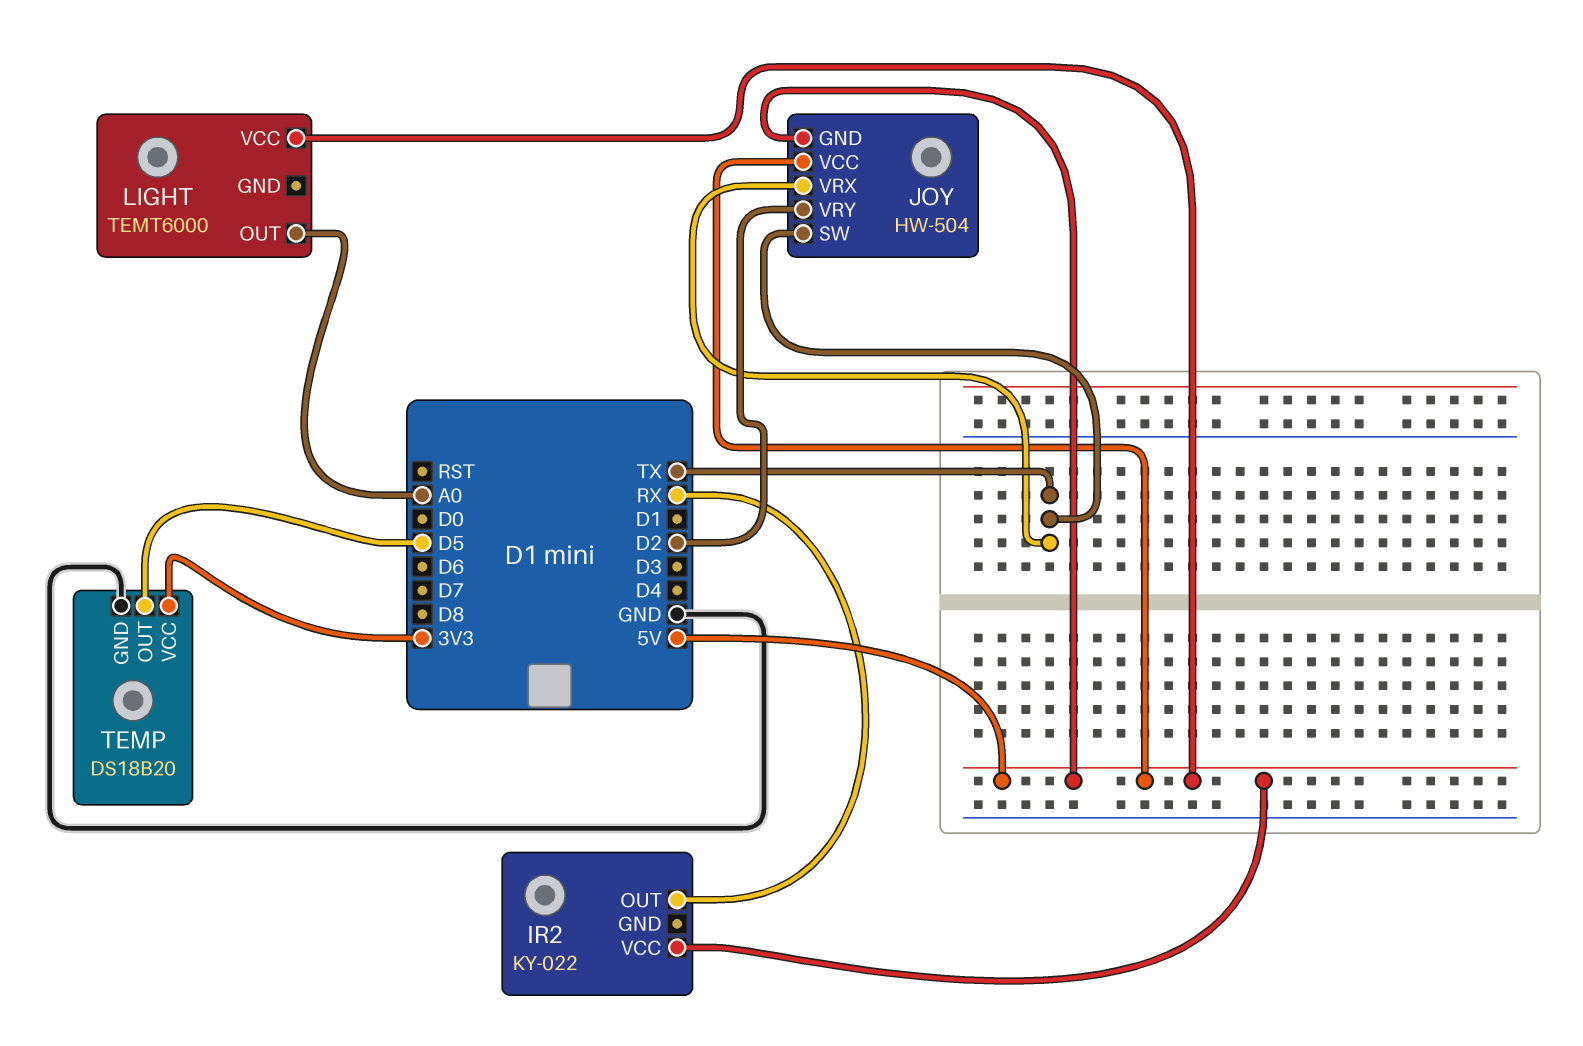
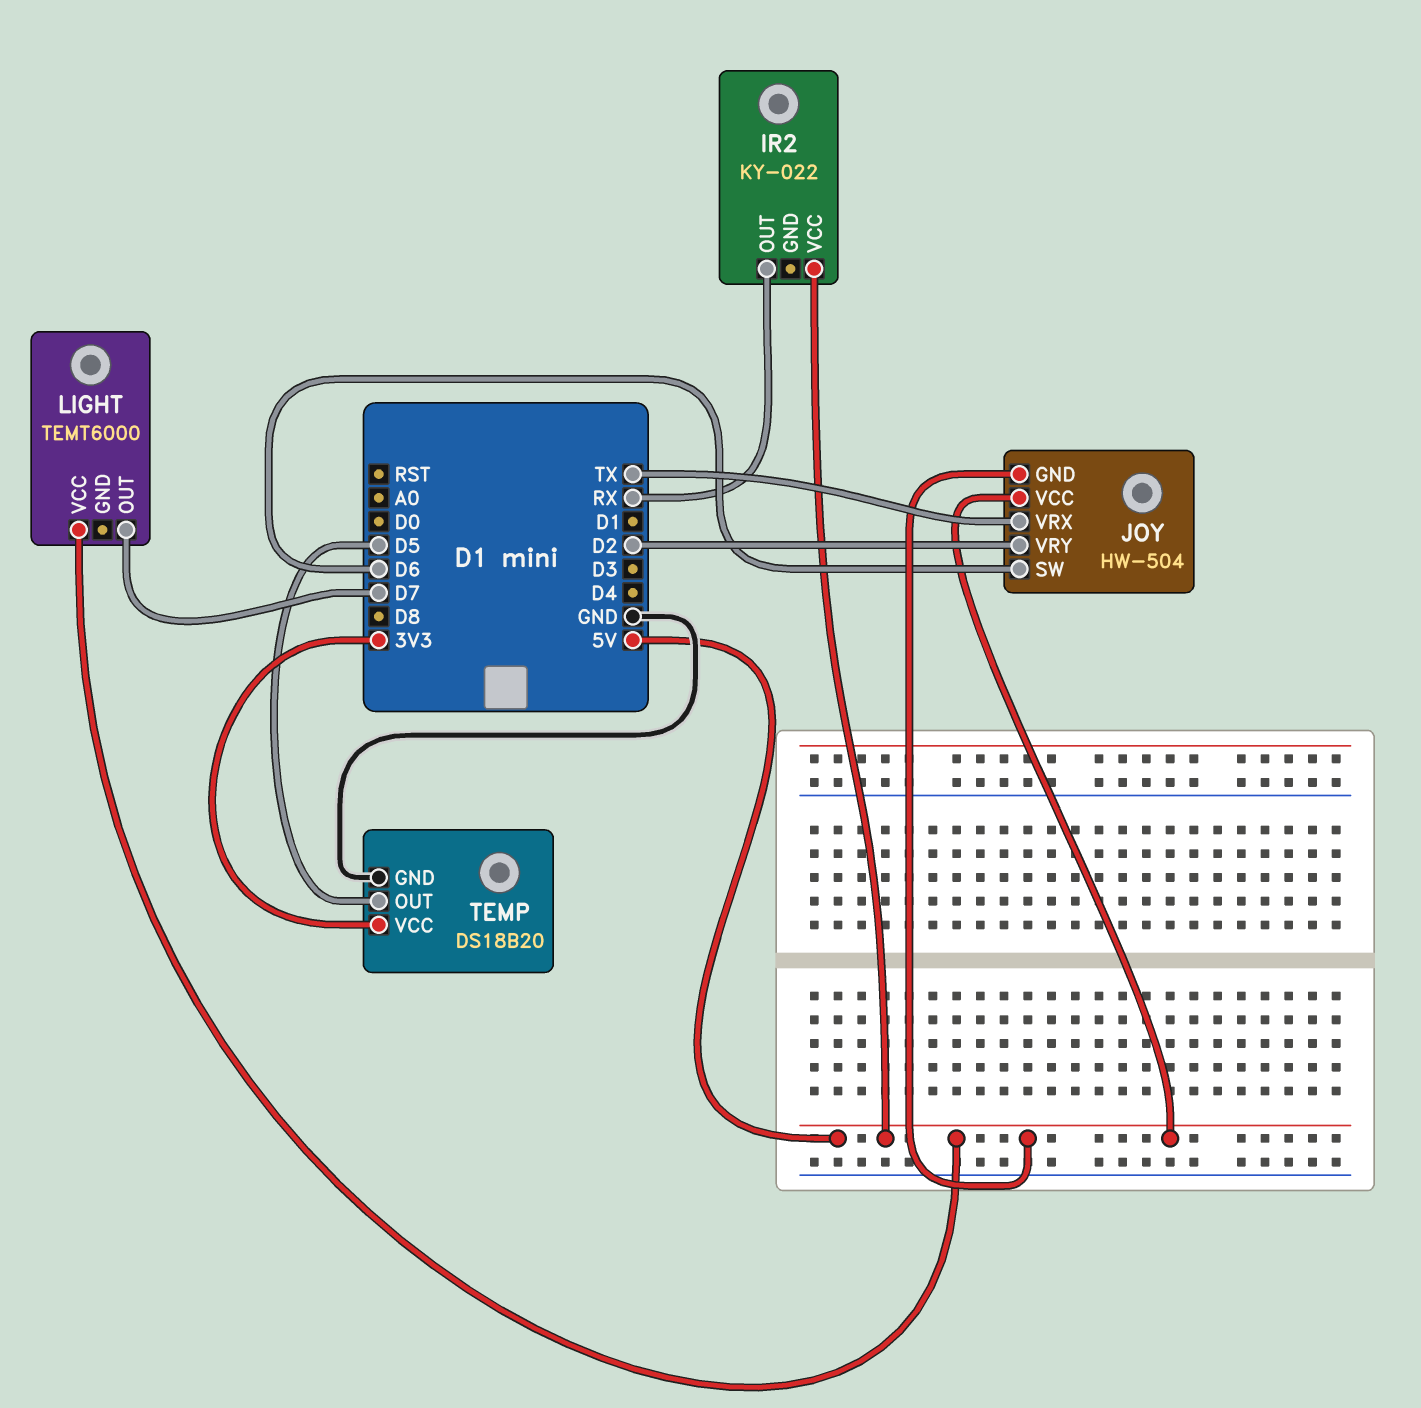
JOY pin SW: TX -> D6
LIGHT pin OUT: A0 -> D7

